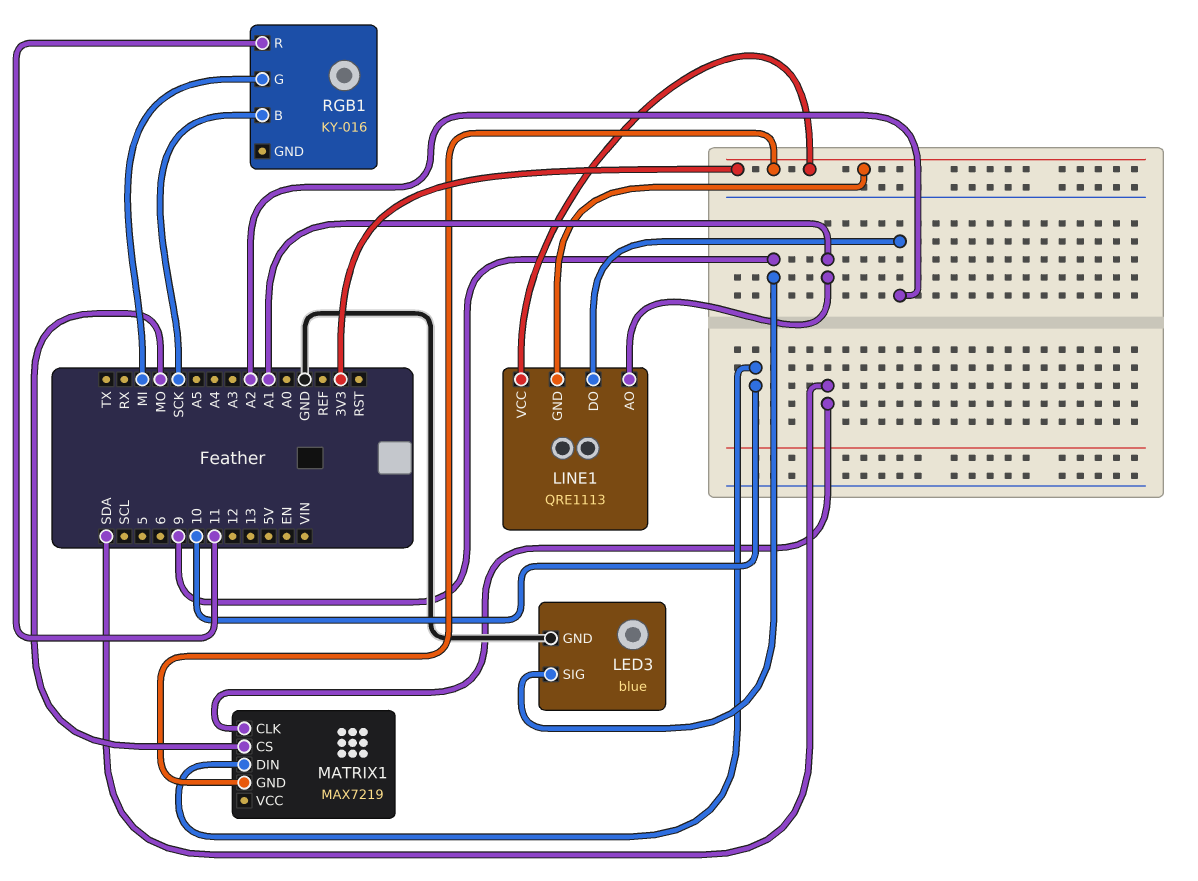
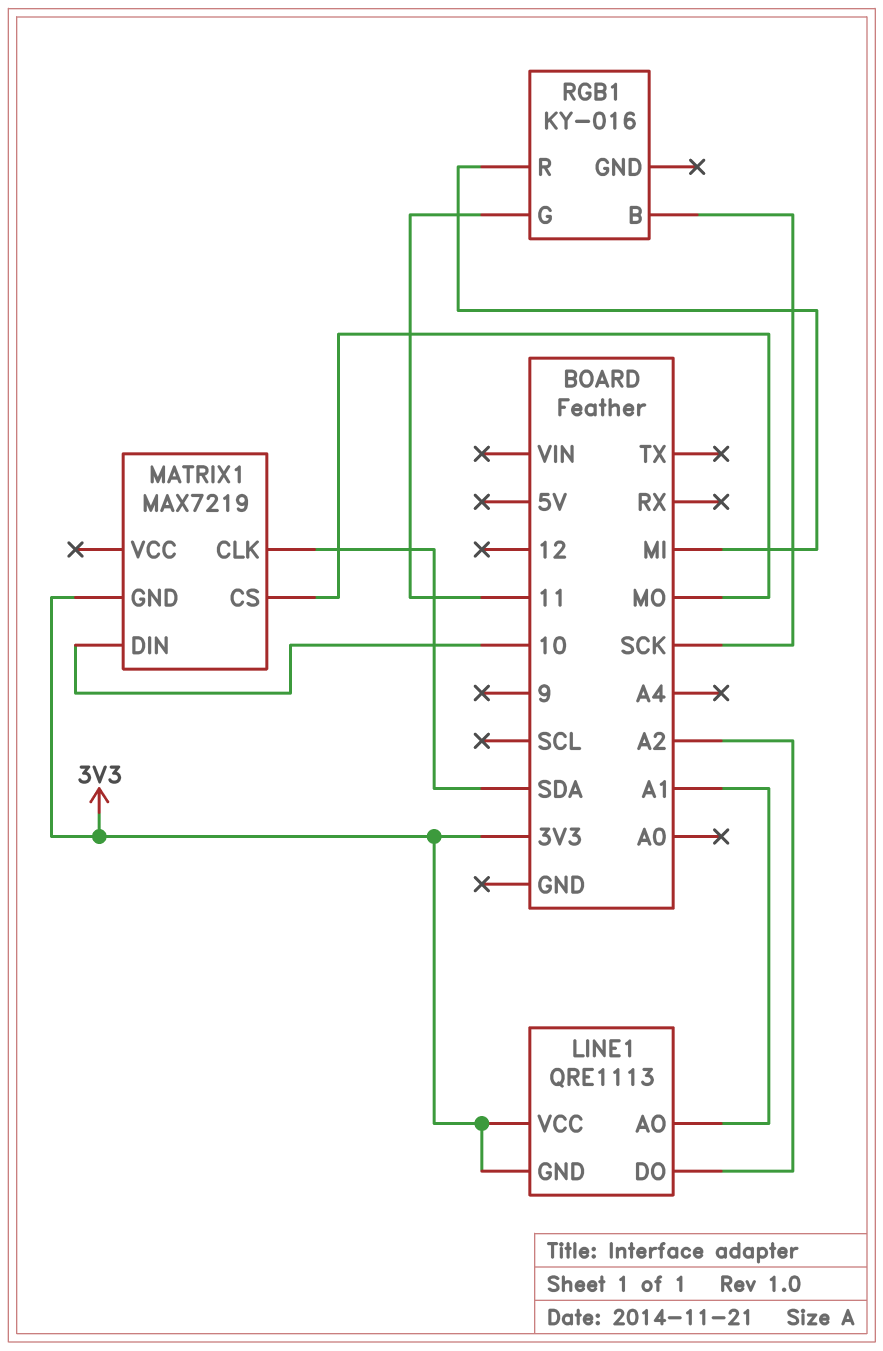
LED3: blue -> none
LED3 pin GND: GND -> none
LED3 pin SIG: 9 -> none
RGB1 pin G: MI -> 11
RGB1 pin R: 11 -> MI

